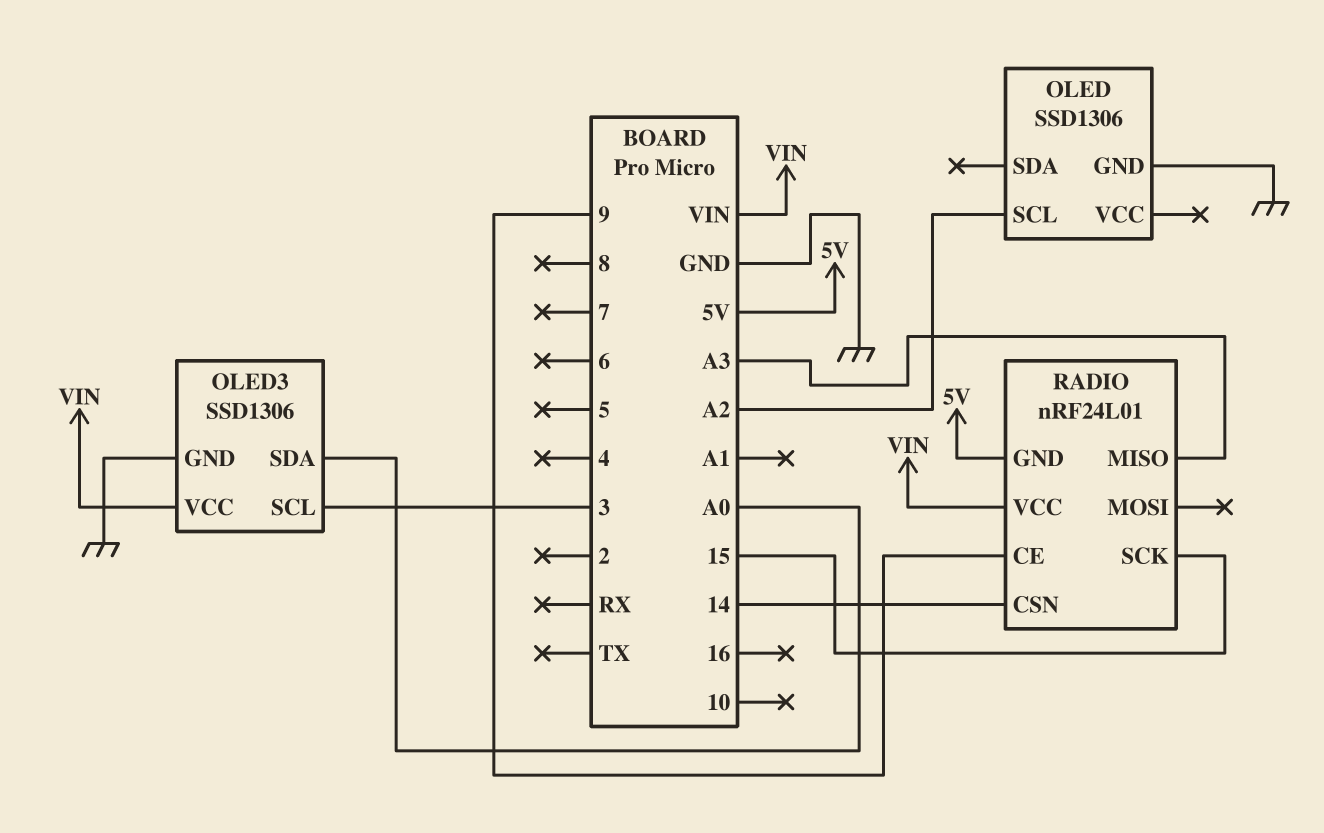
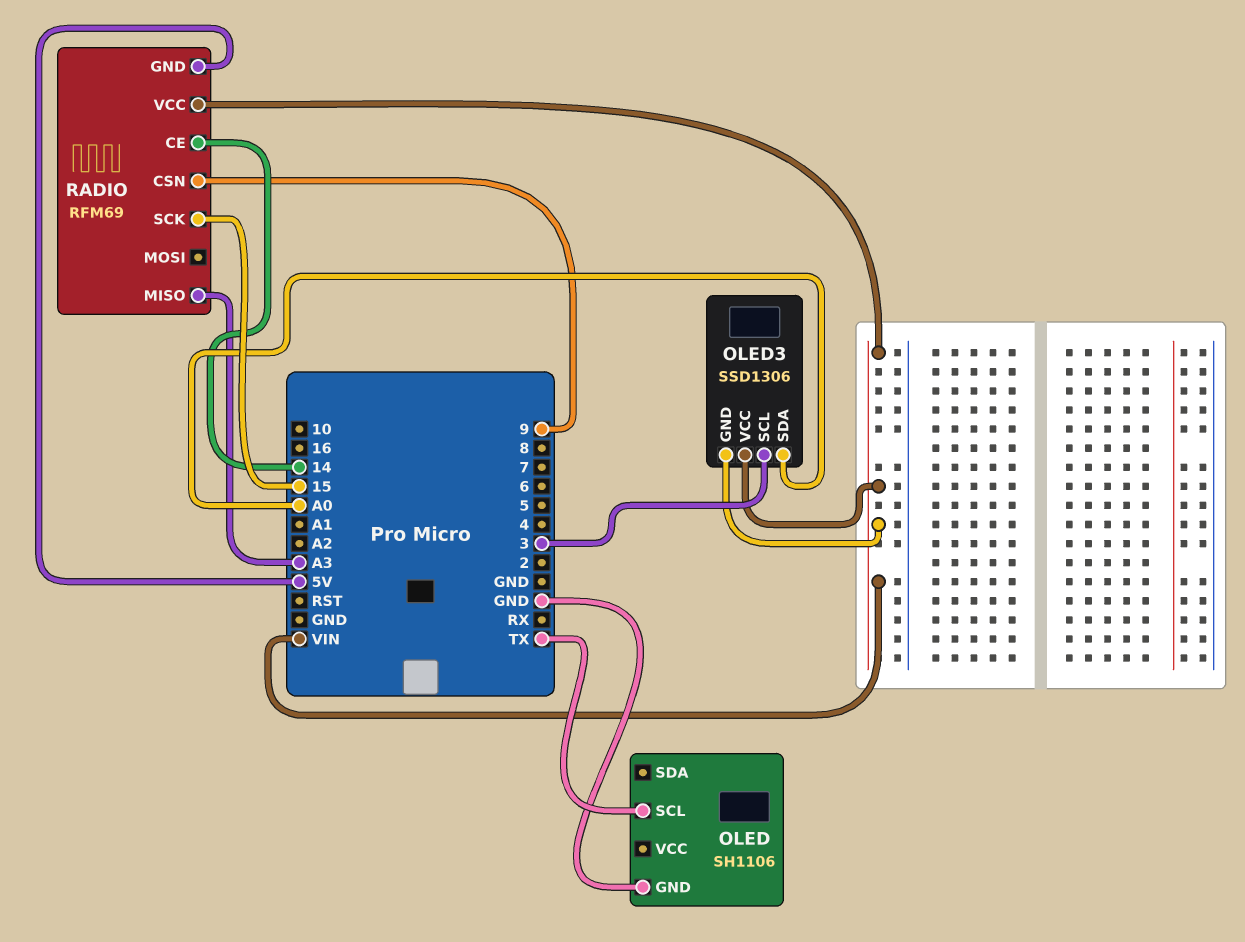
OLED: SSD1306 -> SH1106
OLED pin SCL: A2 -> TX
OLED3 pin GND: GND -> VIN
RADIO: nRF24L01 -> RFM69
RADIO pin CE: 9 -> 14
RADIO pin CSN: 14 -> 9

